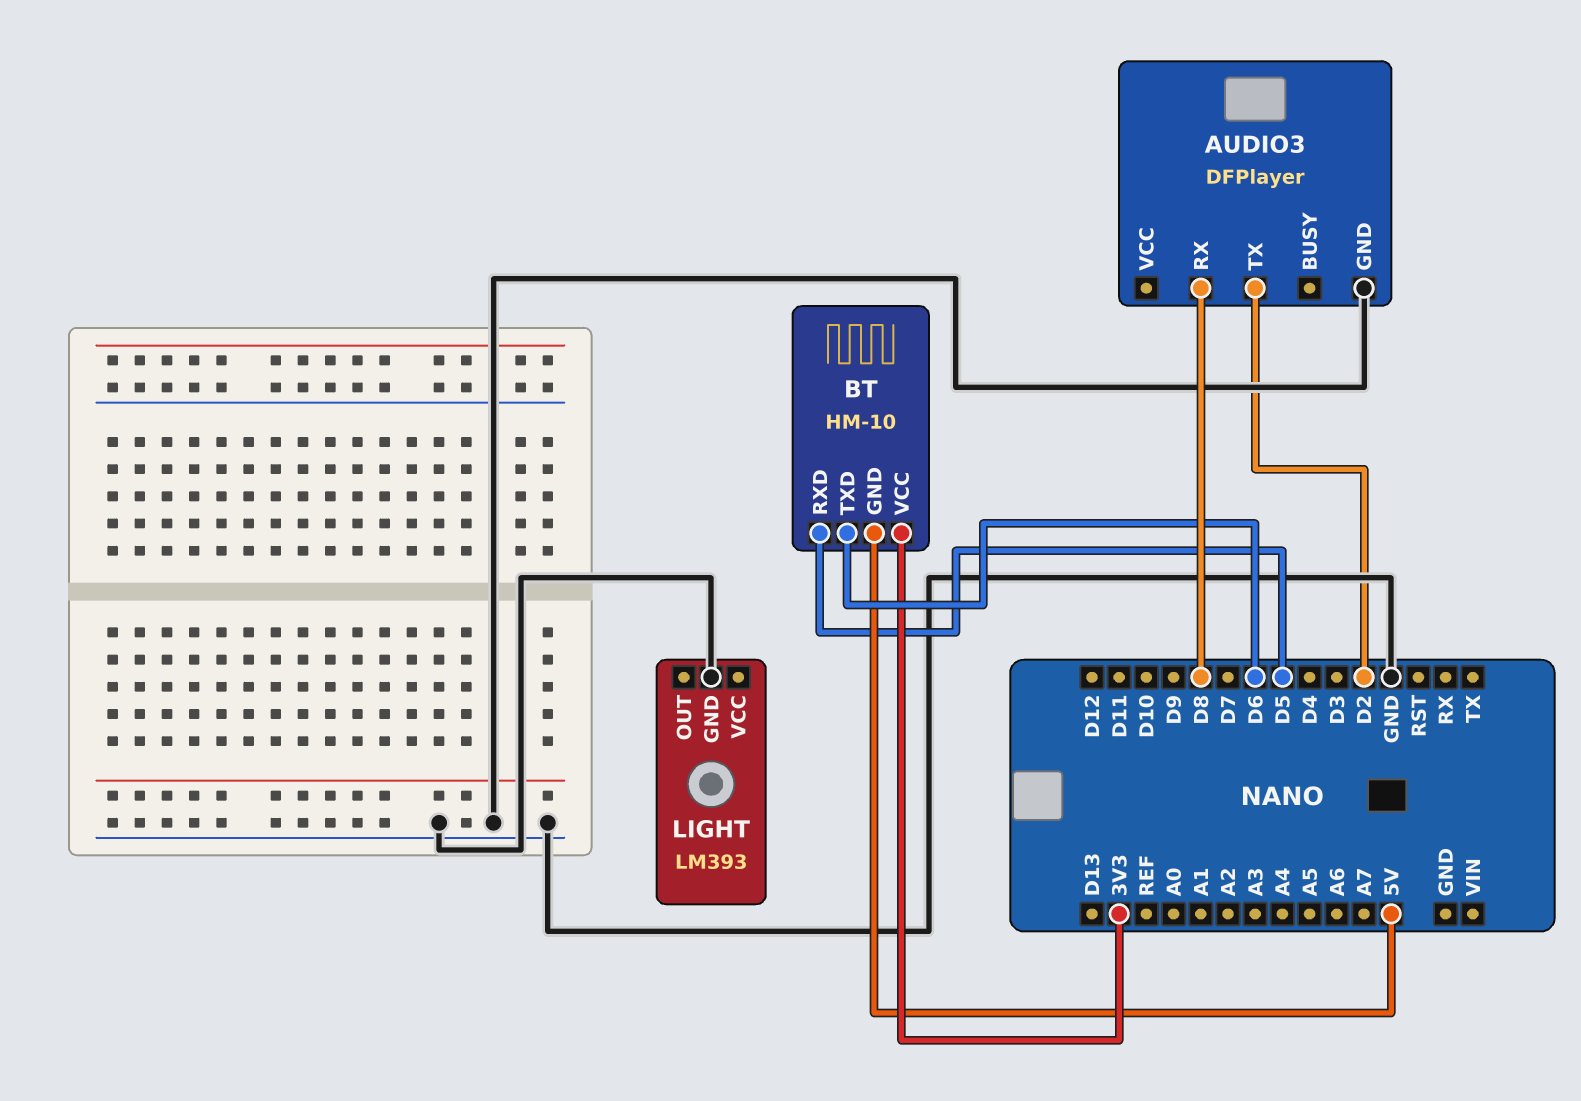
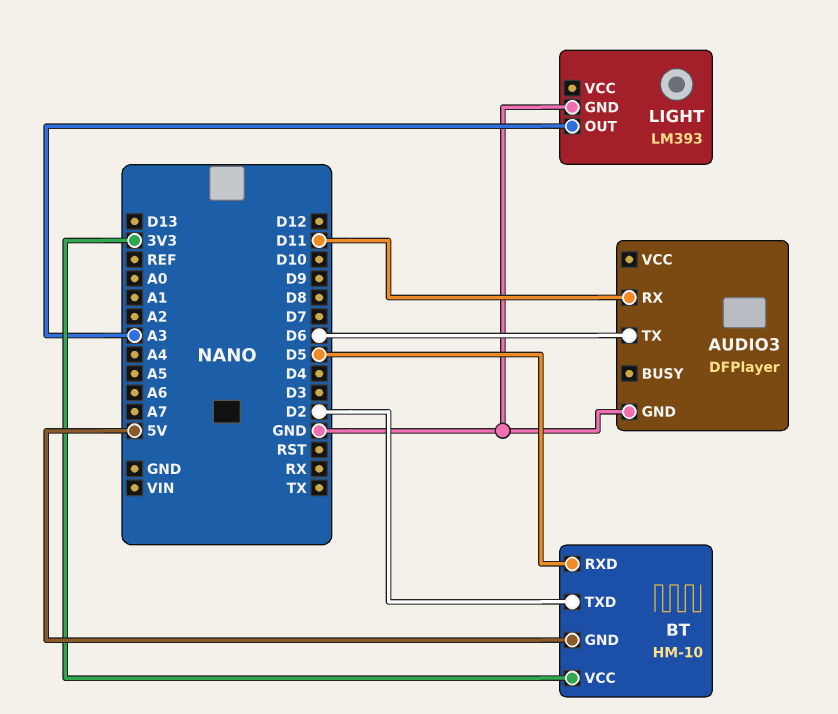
AUDIO3 pin RX: D8 -> D11
AUDIO3 pin TX: D2 -> D6
BT pin TXD: D6 -> D2
LIGHT pin OUT: none -> A3

